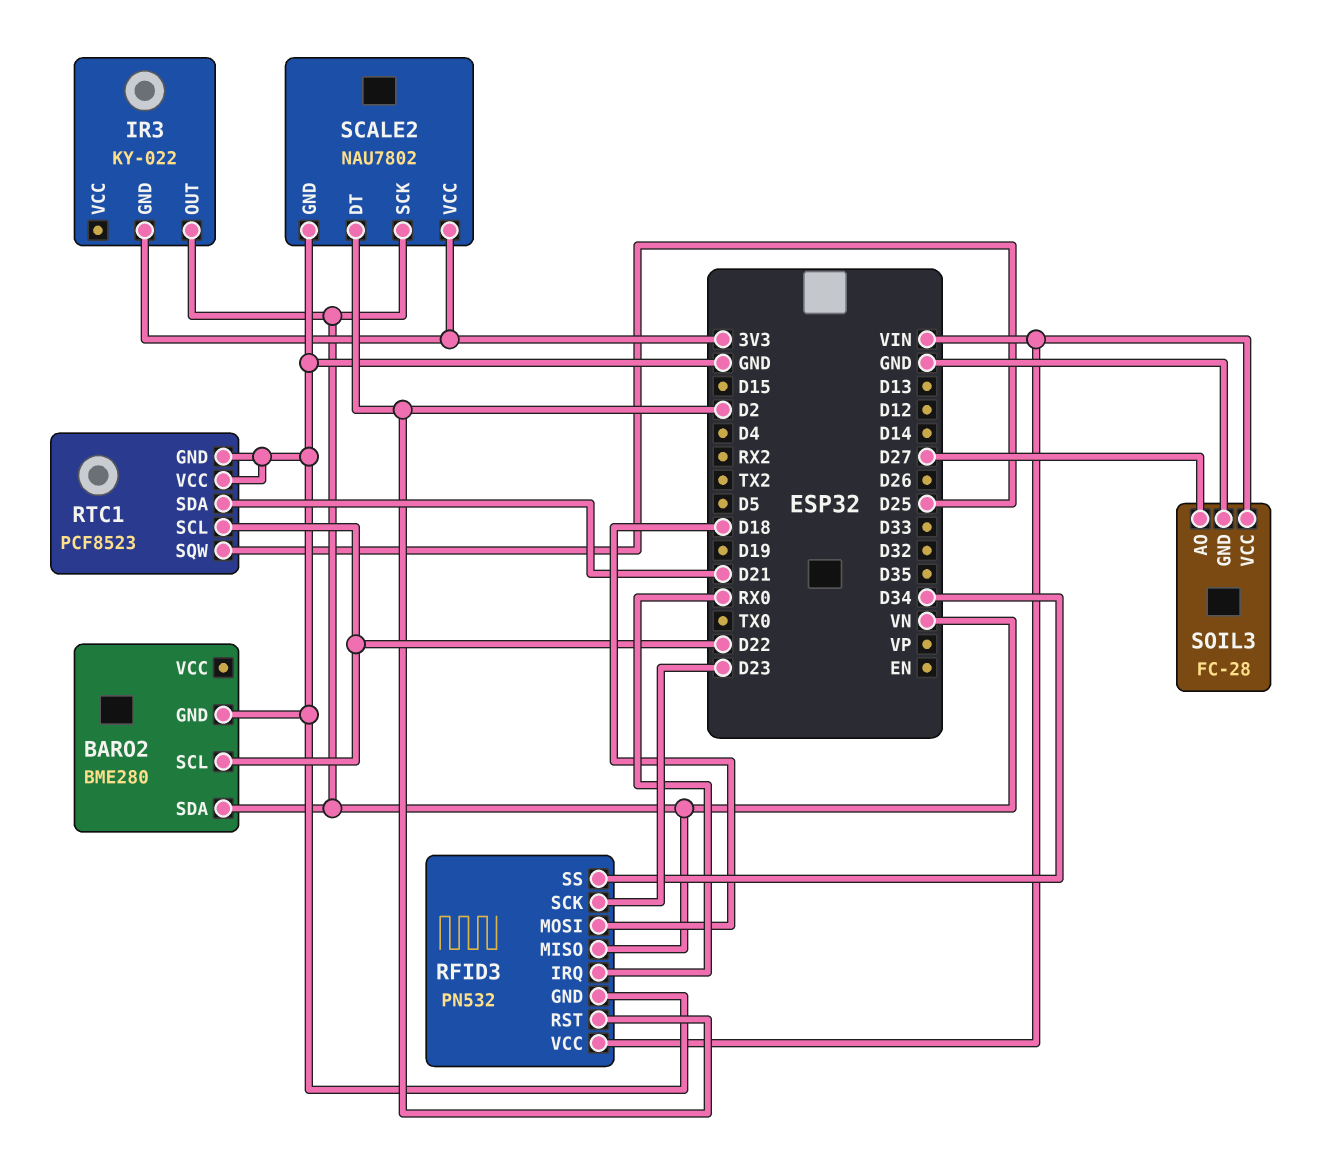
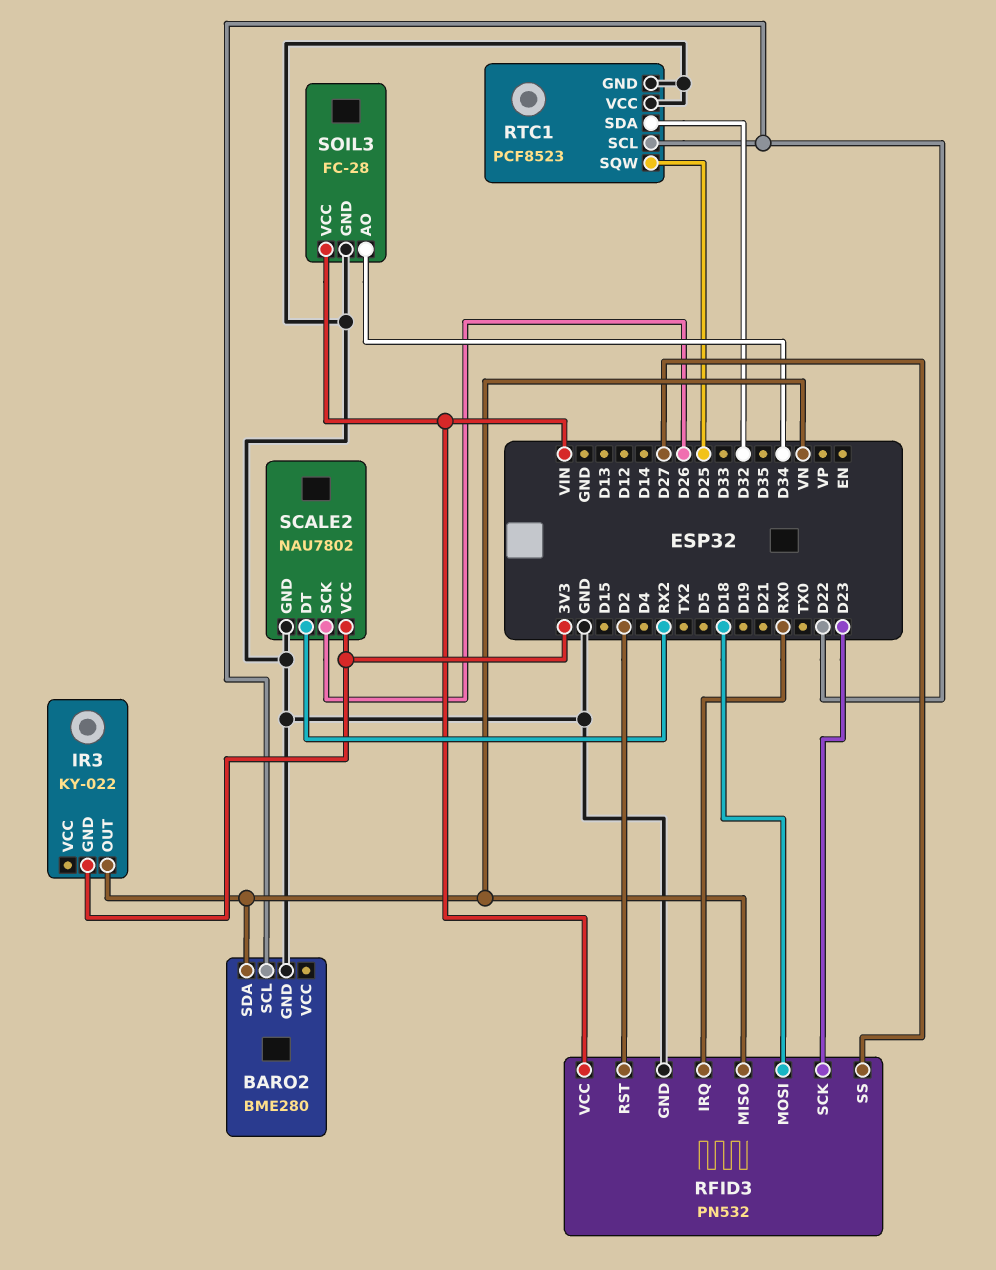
RFID3 pin SS: D34 -> D27
RTC1 pin SDA: D21 -> D32
SCALE2 pin DT: D2 -> RX2
SCALE2 pin SCK: VN -> D26
SOIL3 pin AO: D27 -> D34

